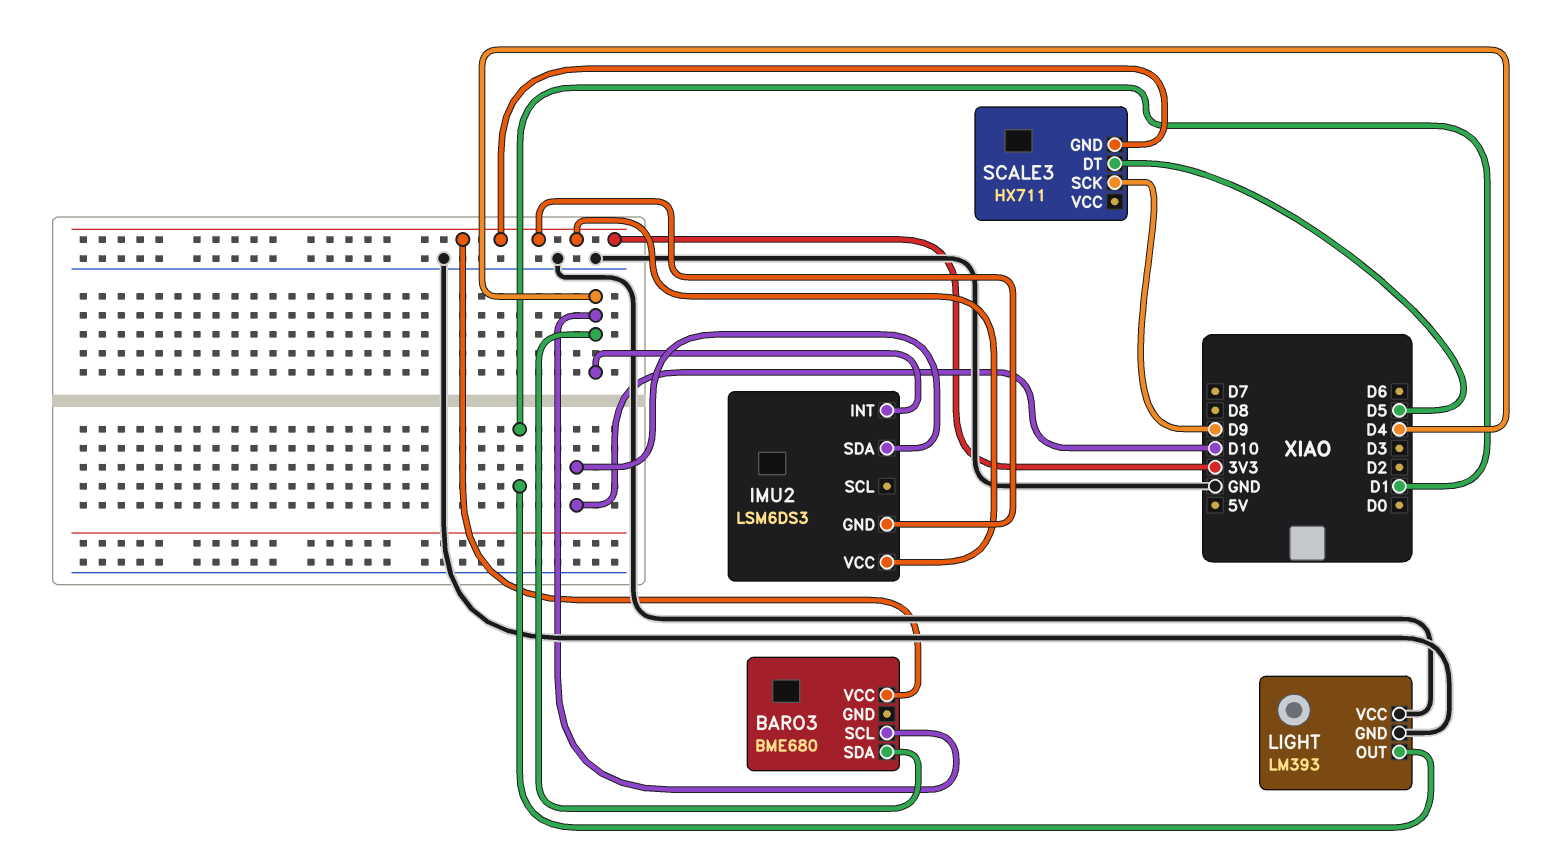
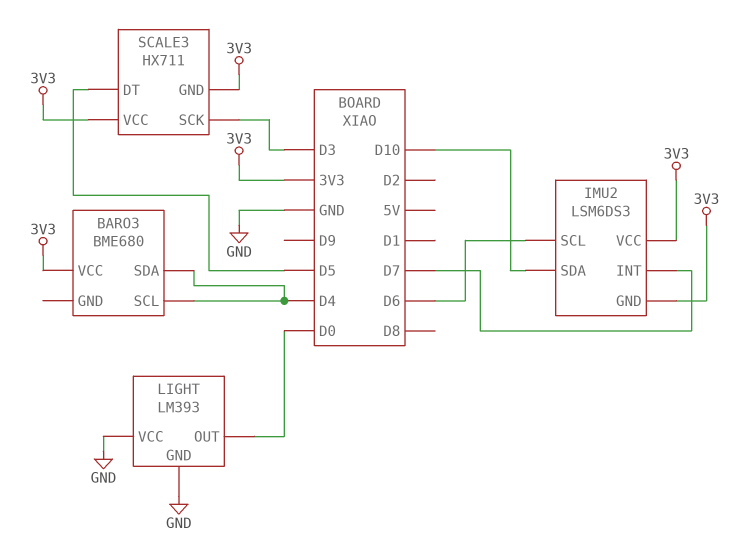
IMU2 pin INT: D4 -> D7
IMU2 pin SCL: none -> D6
LIGHT pin OUT: D1 -> D0
SCALE3 pin SCK: D9 -> D3
SCALE3 pin VCC: none -> 3V3

